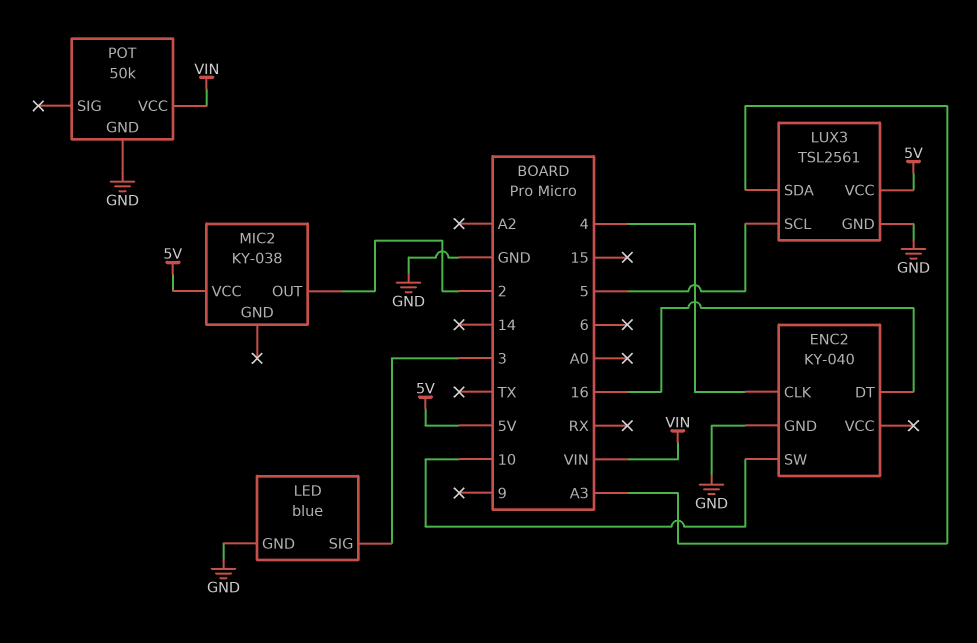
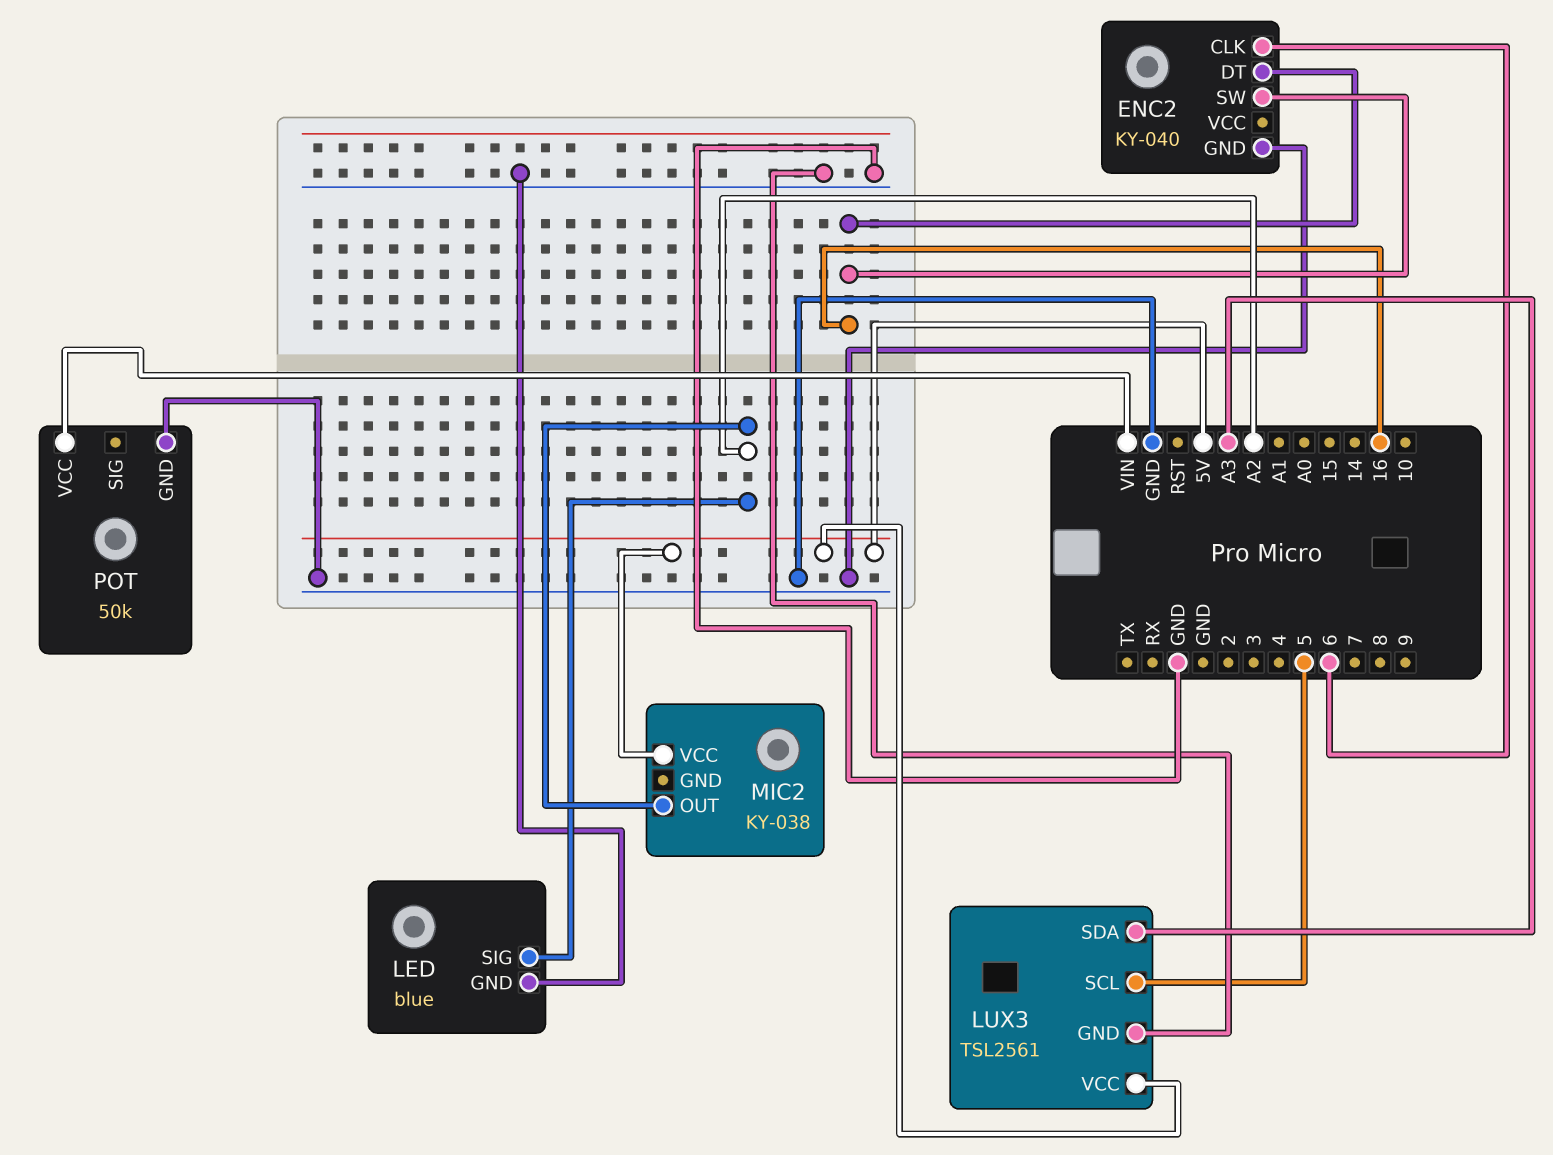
ENC2 pin CLK: 4 -> 6
ENC2 pin SW: 10 -> 16
LED pin SIG: 3 -> A2
MIC2 pin OUT: 2 -> A2

